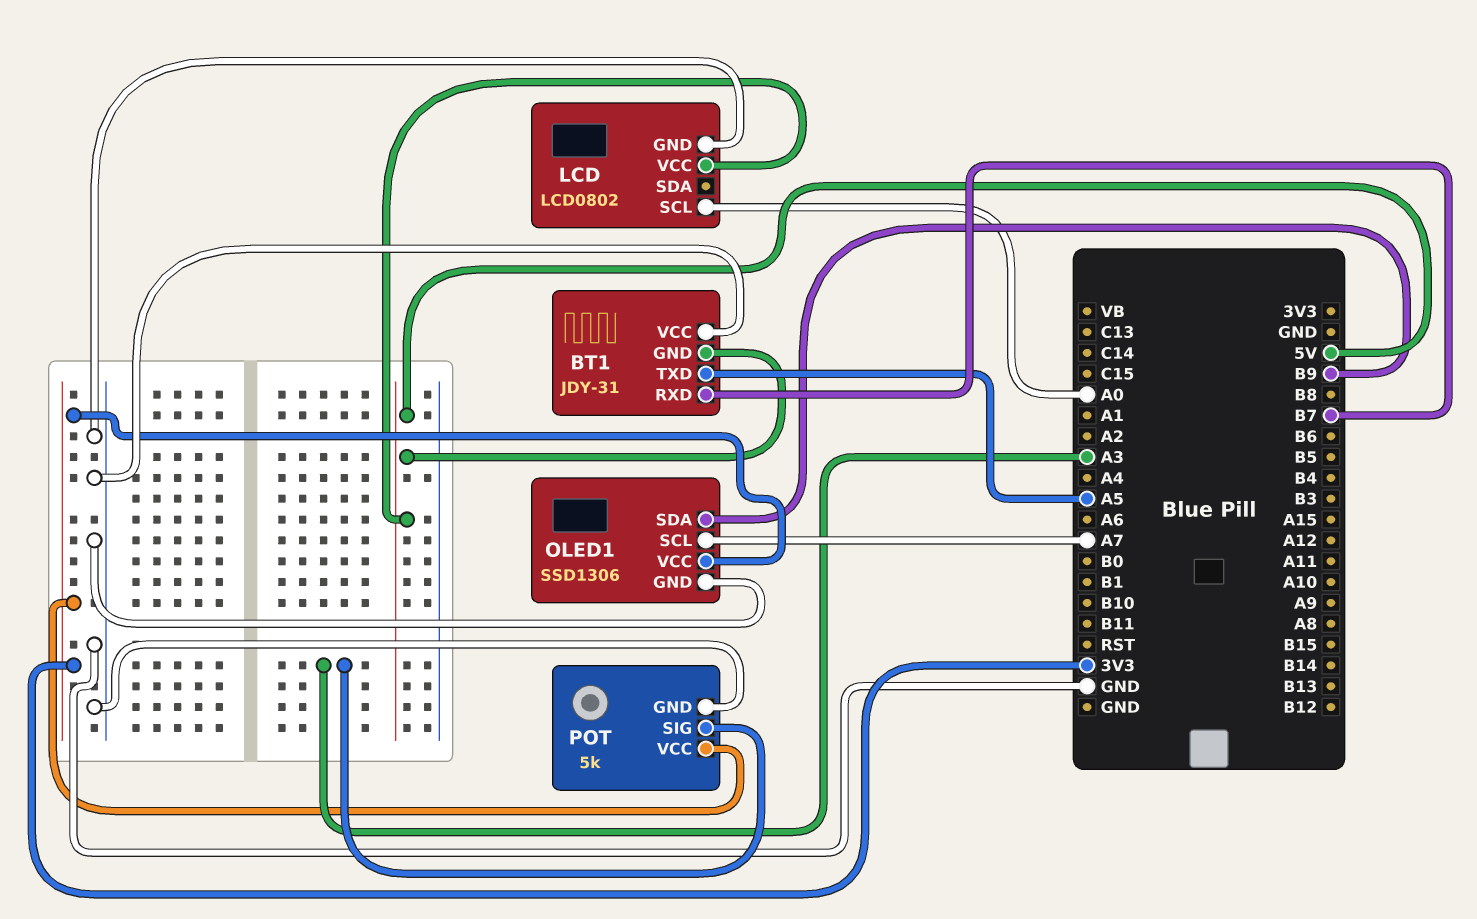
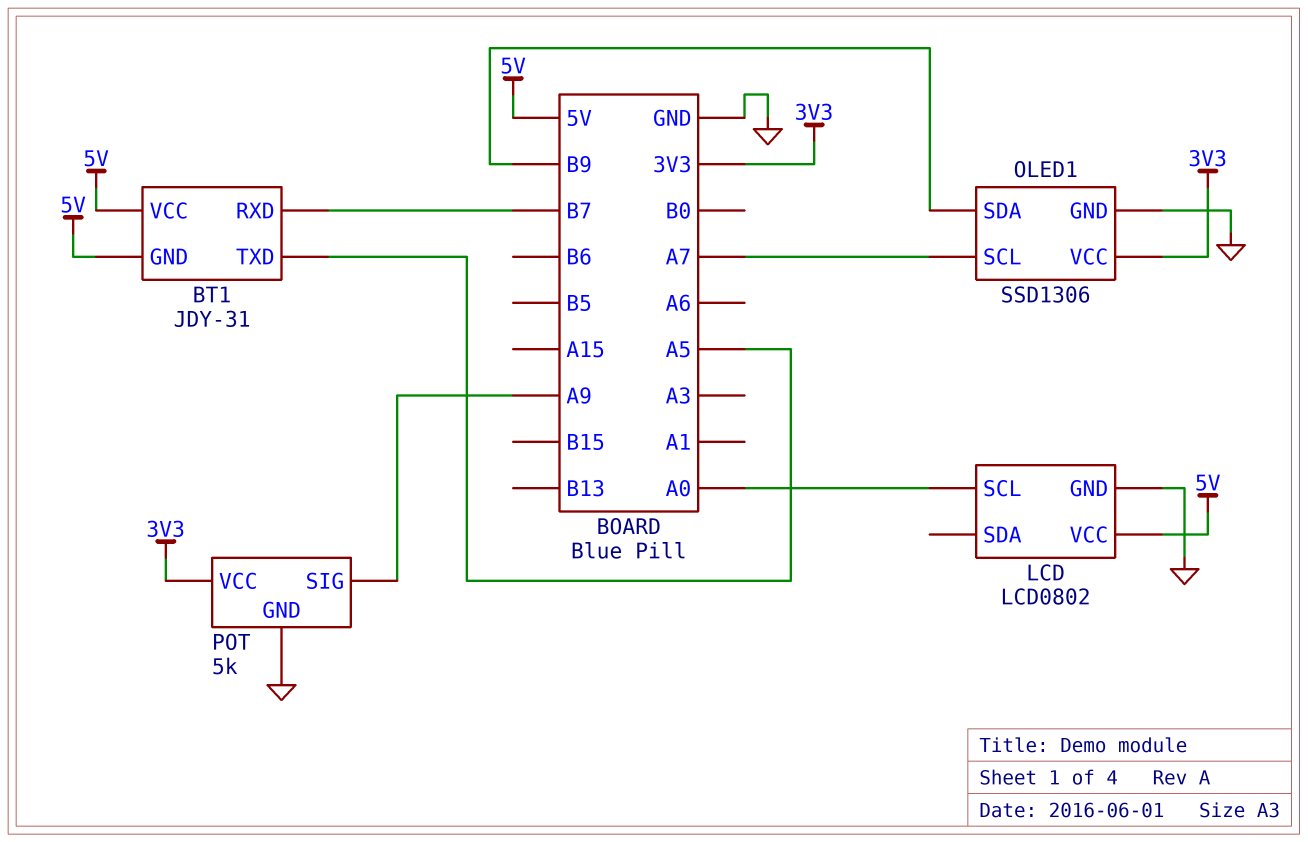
BT1 pin VCC: GND -> 5V
POT pin SIG: A3 -> A9

